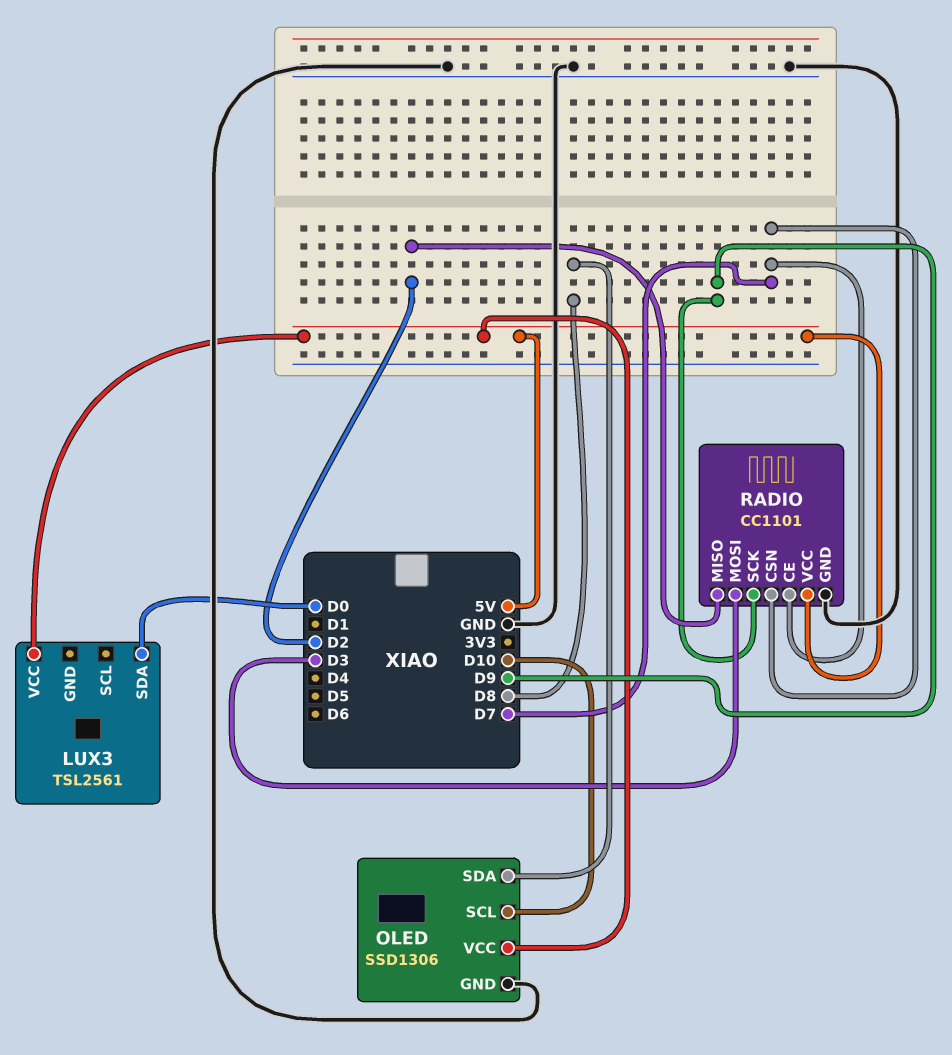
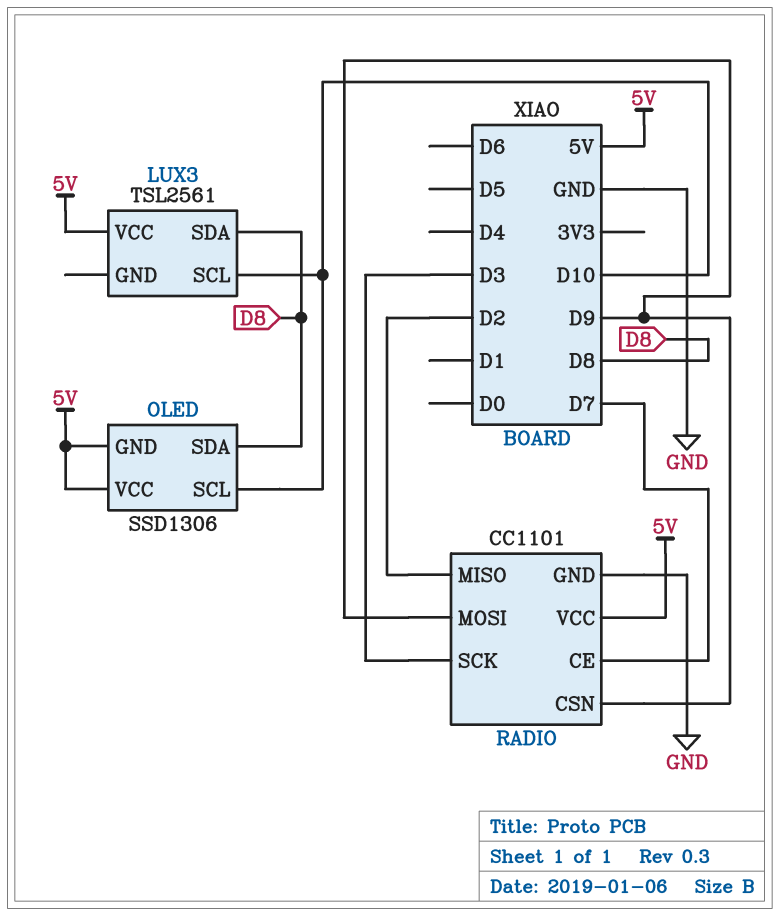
LUX3 pin SCL: none -> D10
LUX3 pin SDA: D0 -> D8
OLED pin GND: GND -> 5V
RADIO pin CSN: D7 -> D9
RADIO pin MOSI: D3 -> D9
RADIO pin SCK: D9 -> D3

